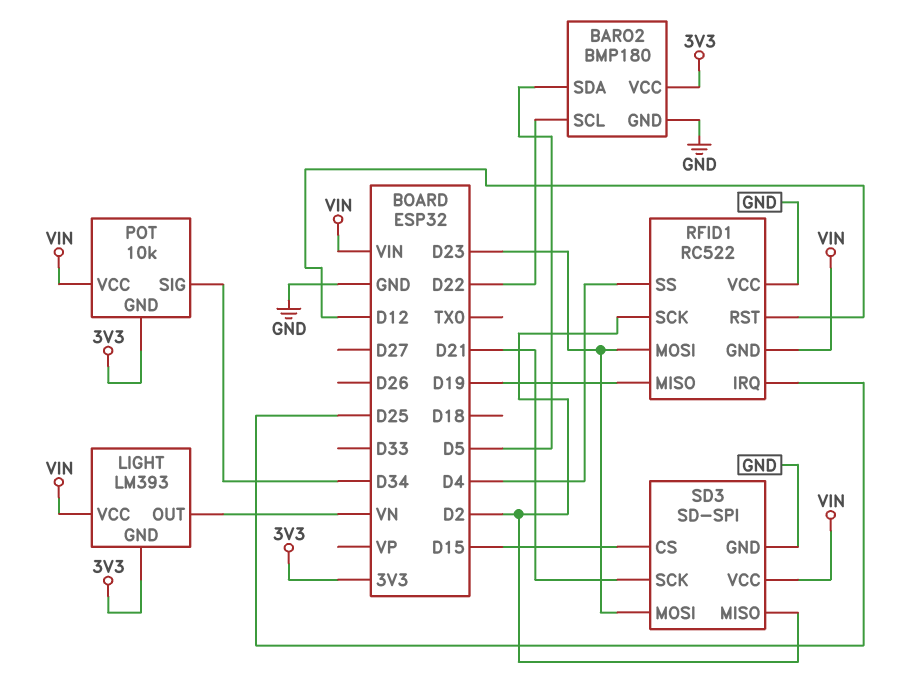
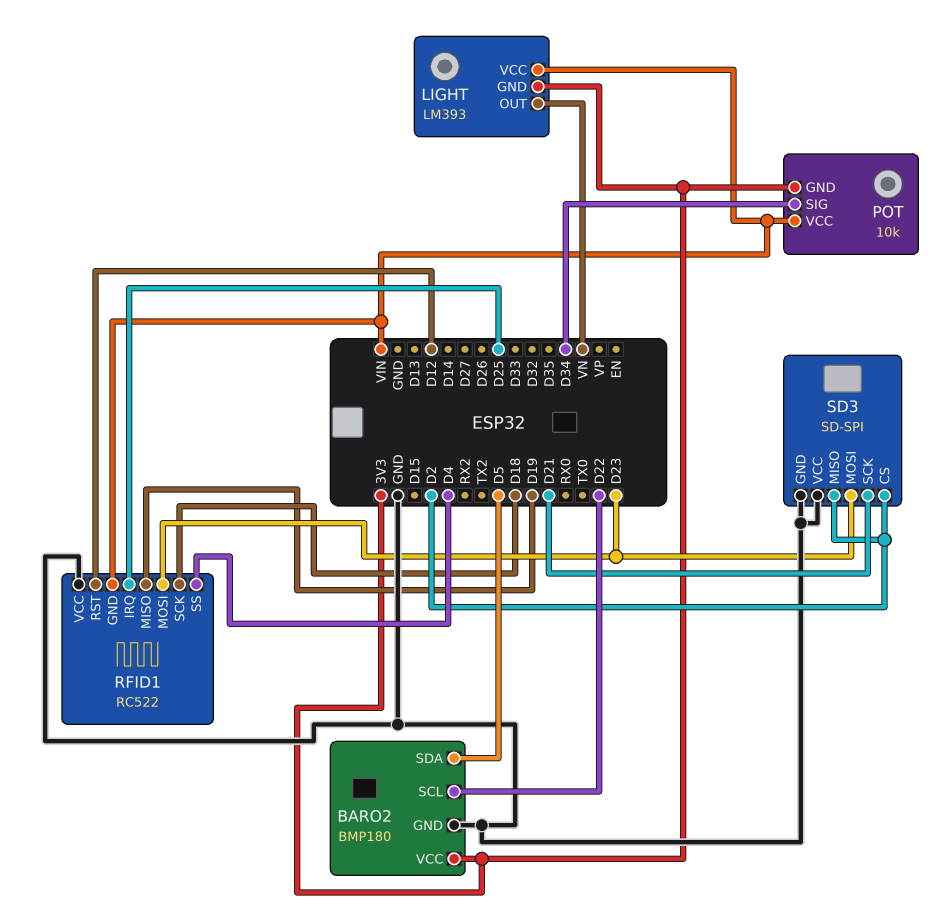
RFID1 pin SCK: D2 -> D18
SD3 pin CS: D15 -> D2
SD3 pin VCC: VIN -> GND

